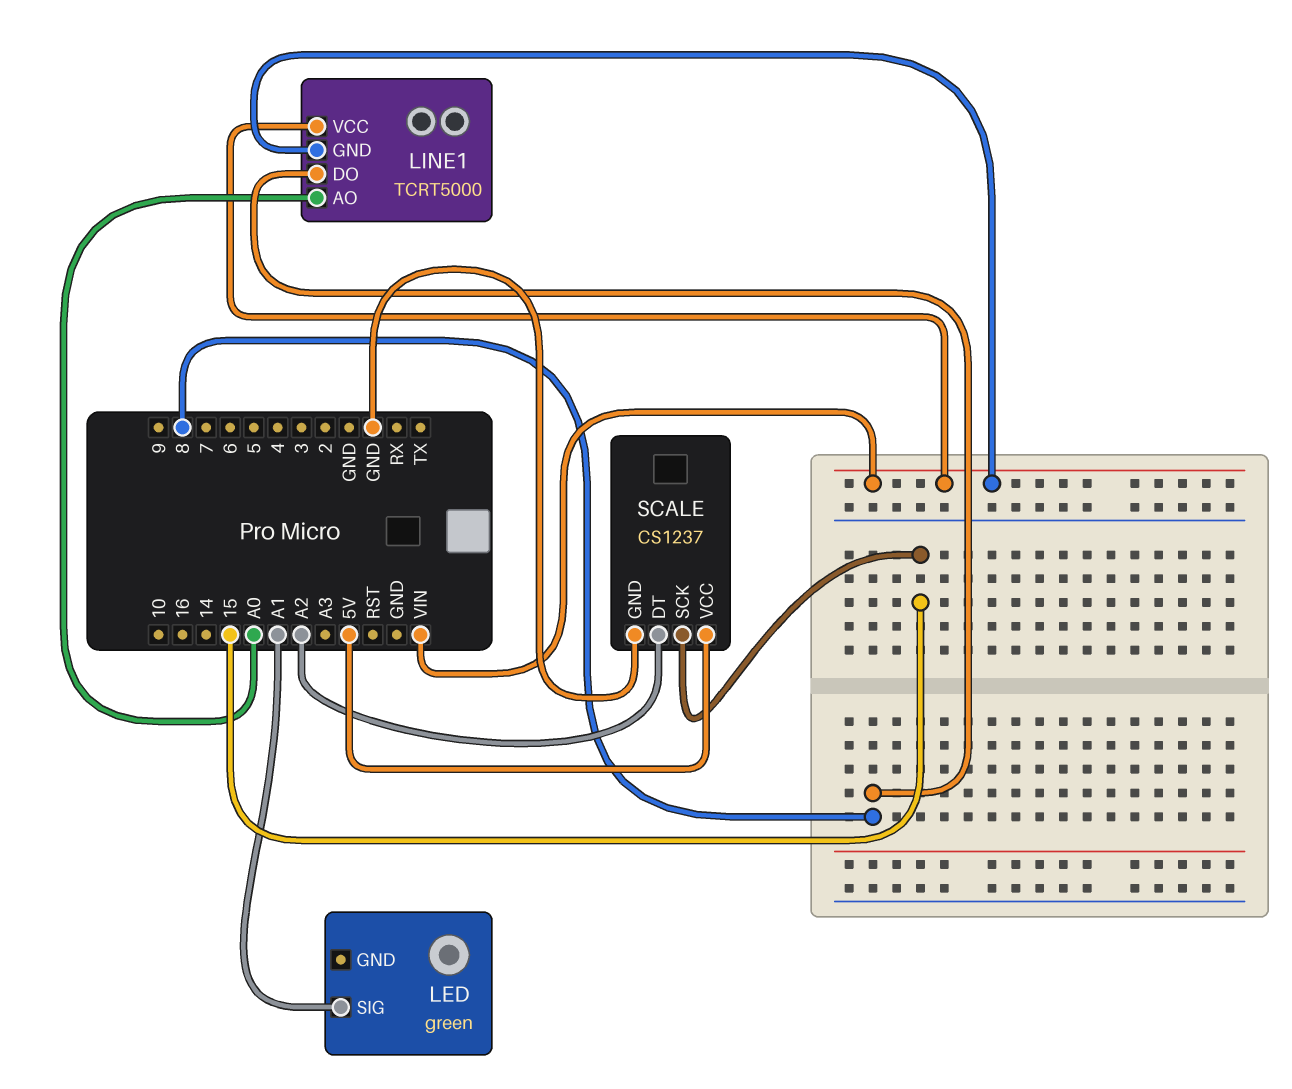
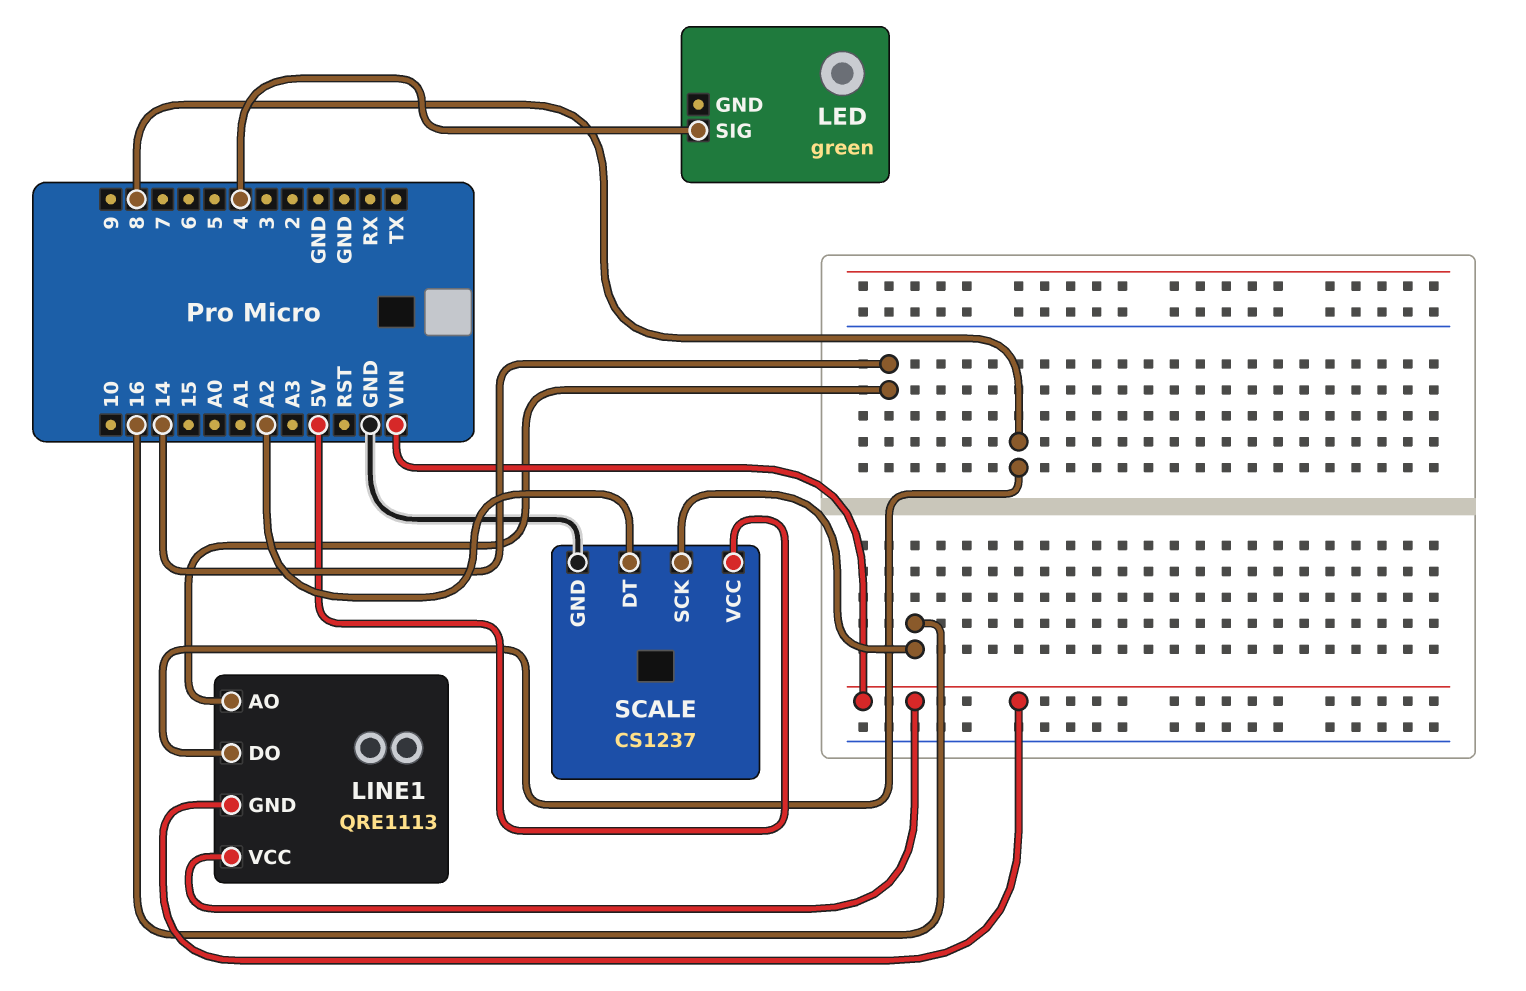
LED pin SIG: A1 -> 4
LINE1: TCRT5000 -> QRE1113
LINE1 pin AO: A0 -> 14
SCALE pin SCK: 15 -> 16

